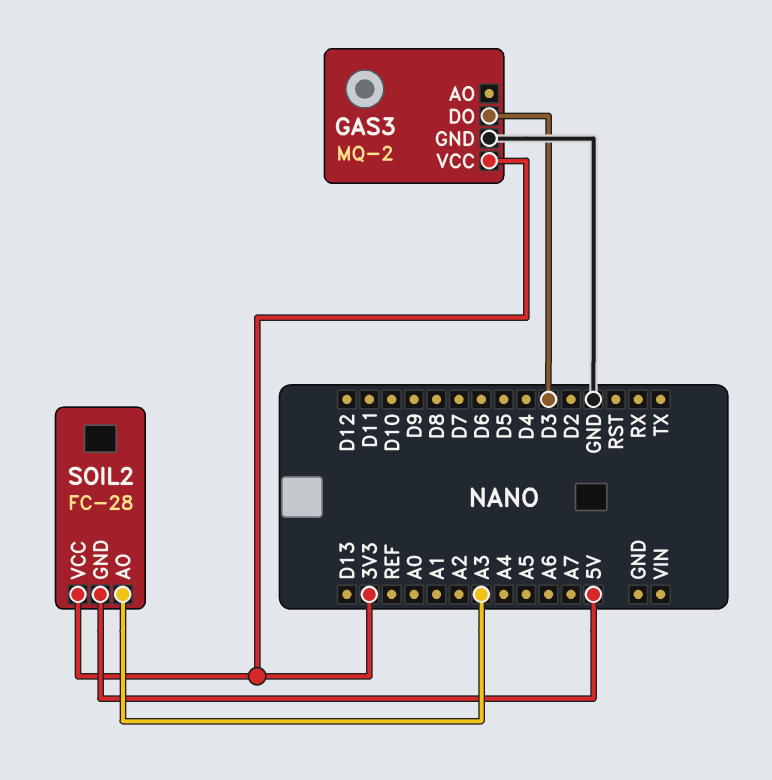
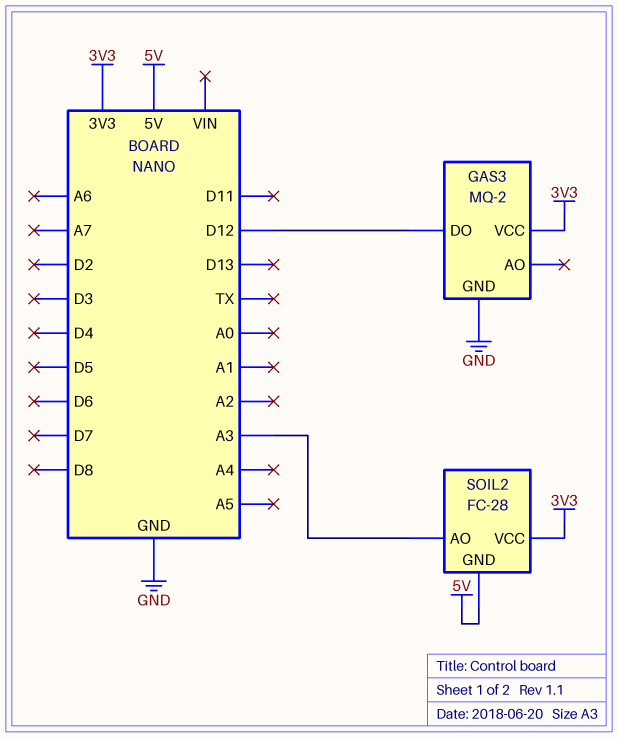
GAS3 pin DO: D3 -> D12

